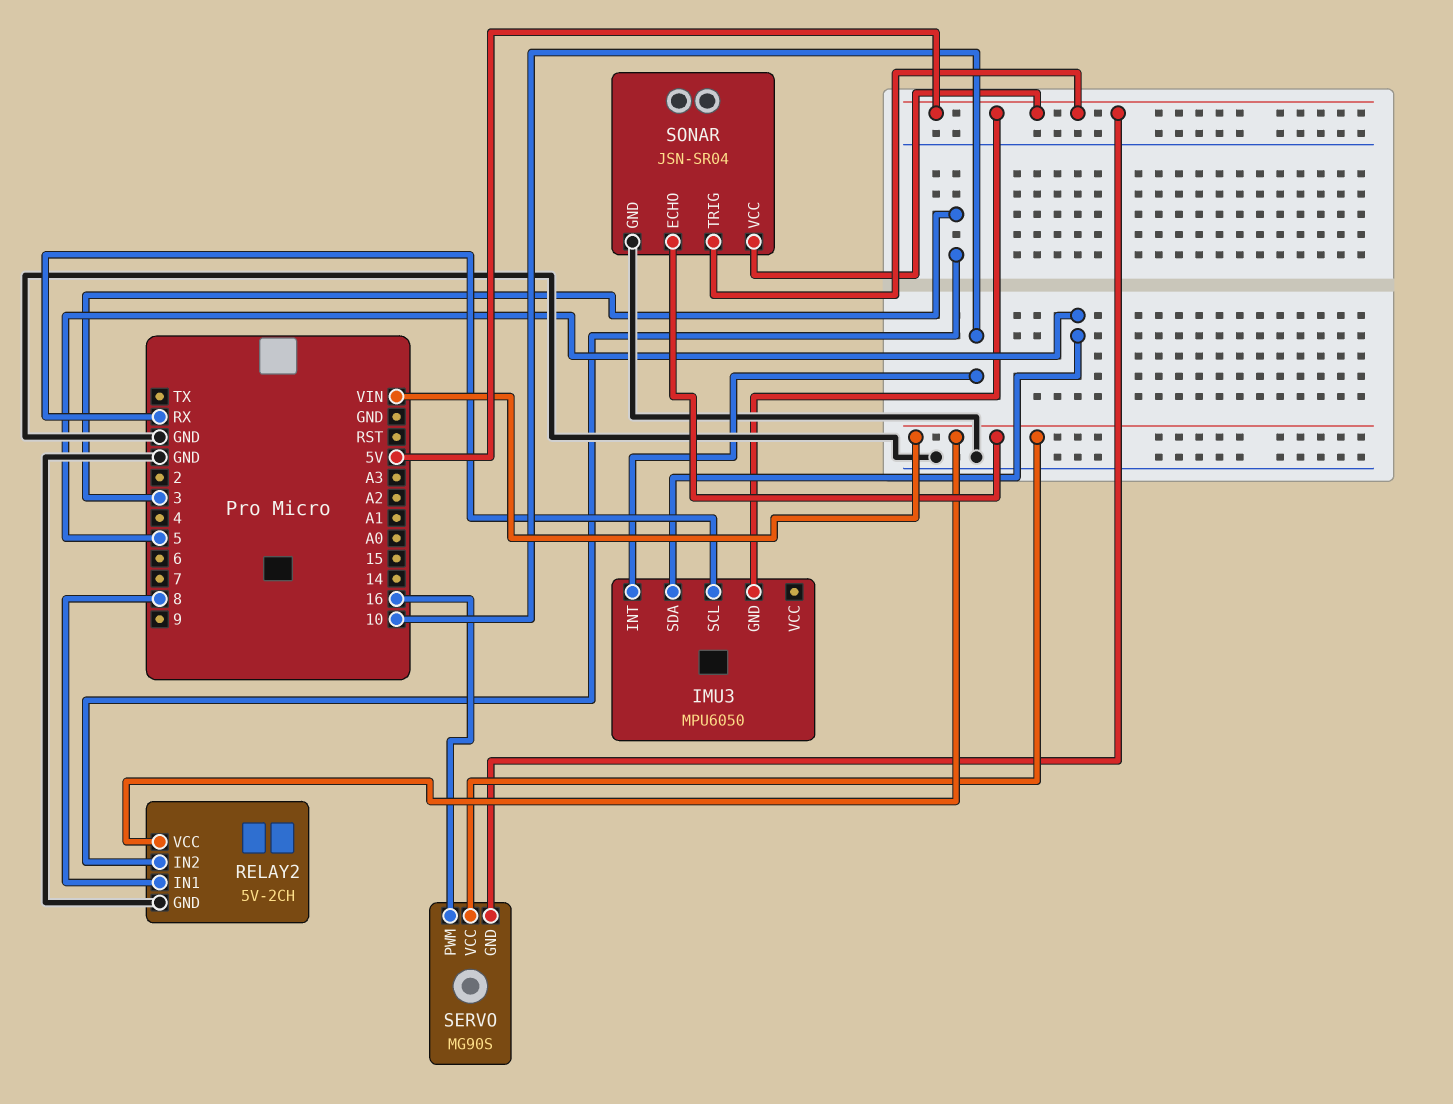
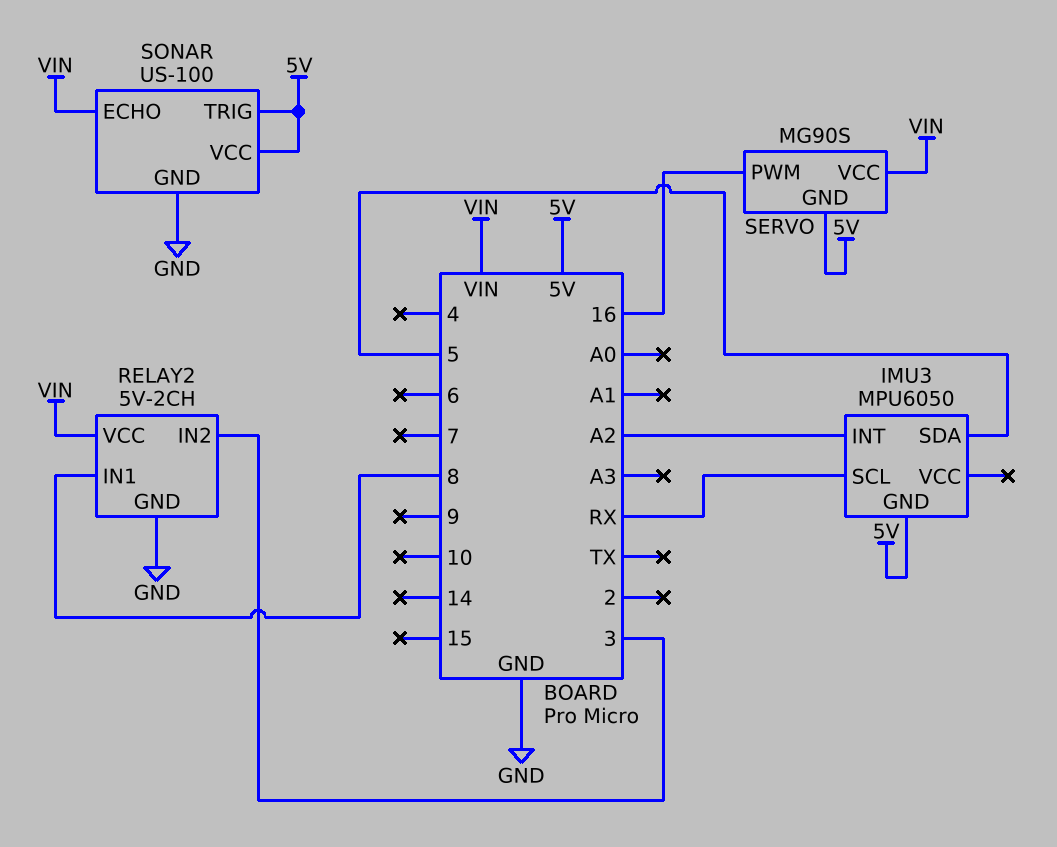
IMU3 pin INT: 10 -> A2
SONAR: JSN-SR04 -> US-100

